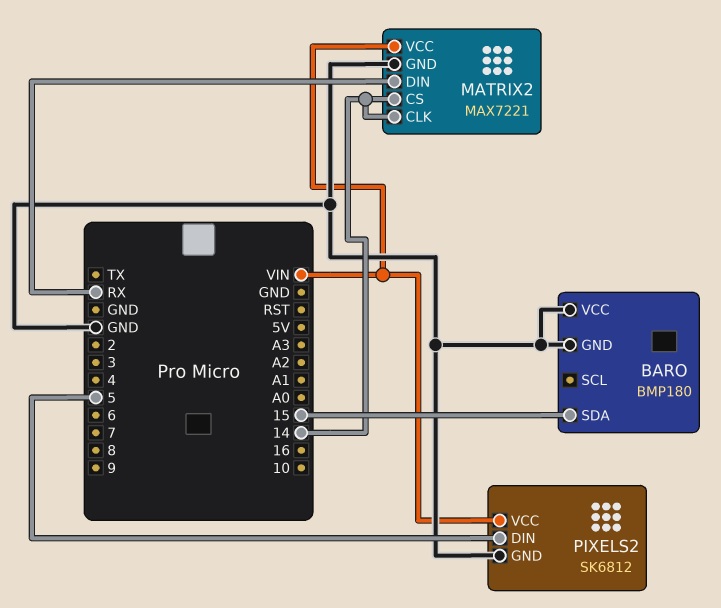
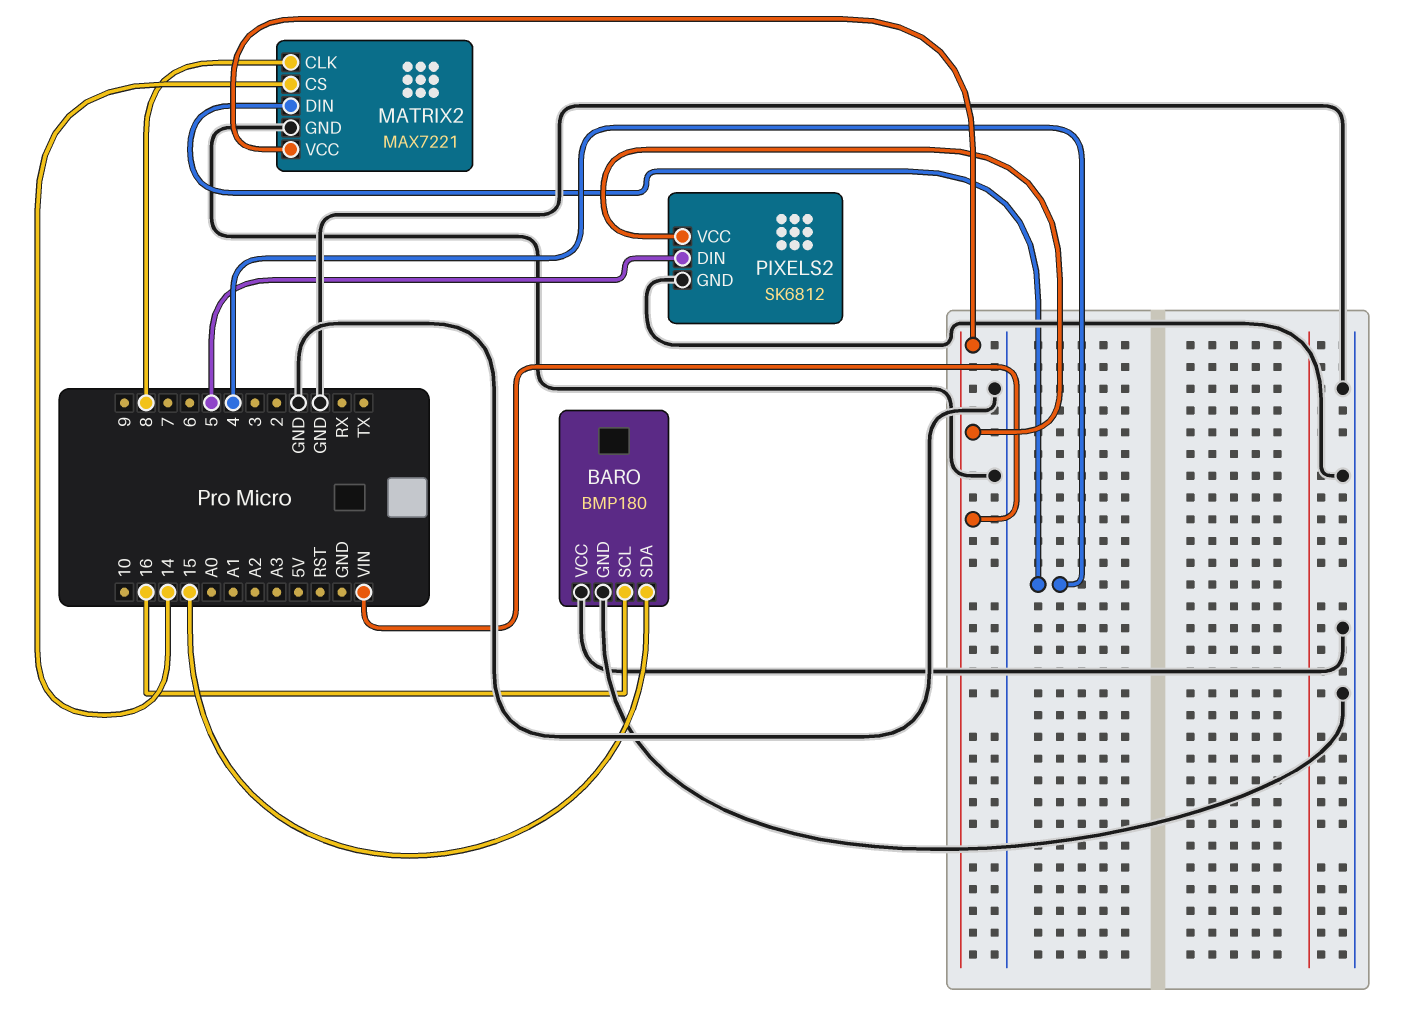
BARO pin SCL: none -> 16
MATRIX2 pin CLK: 14 -> 8
MATRIX2 pin DIN: RX -> 4

